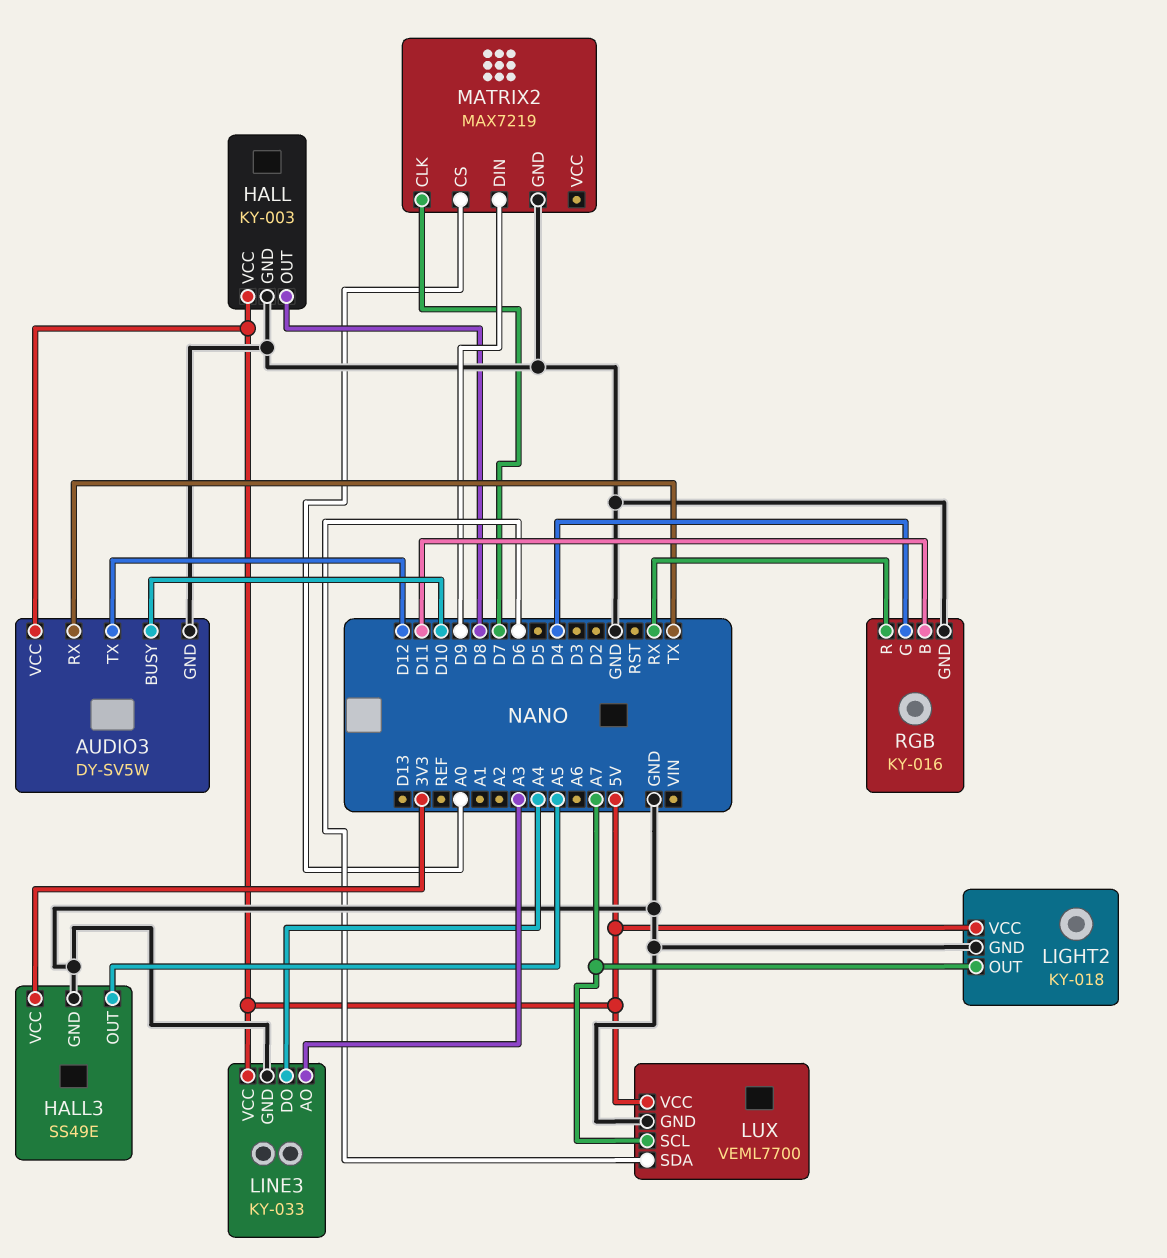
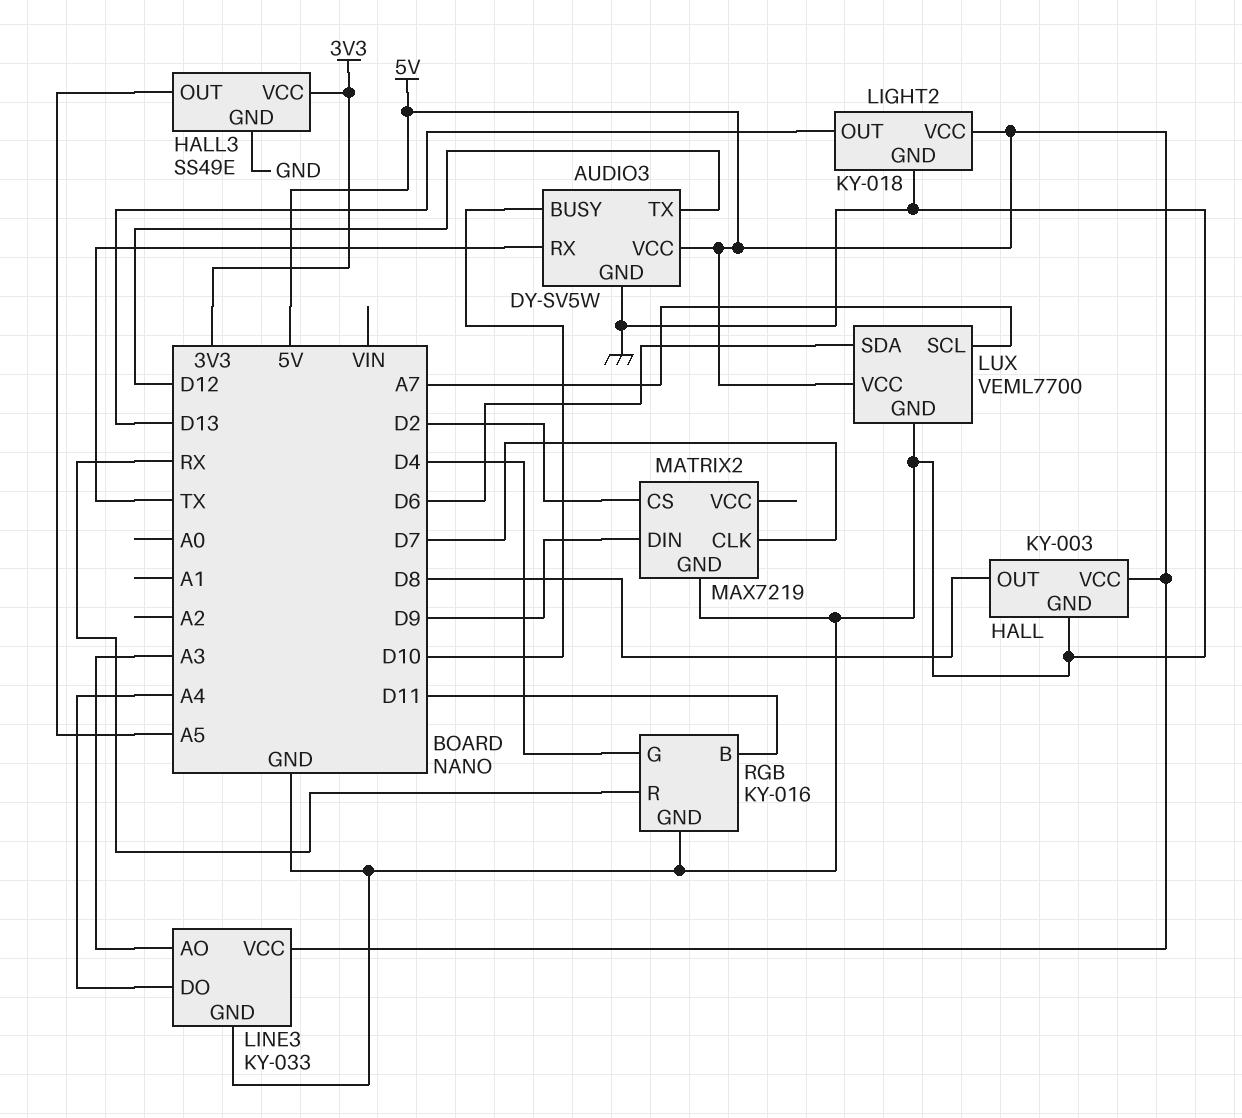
LIGHT2 pin OUT: A7 -> D13
MATRIX2 pin CS: A0 -> D2

